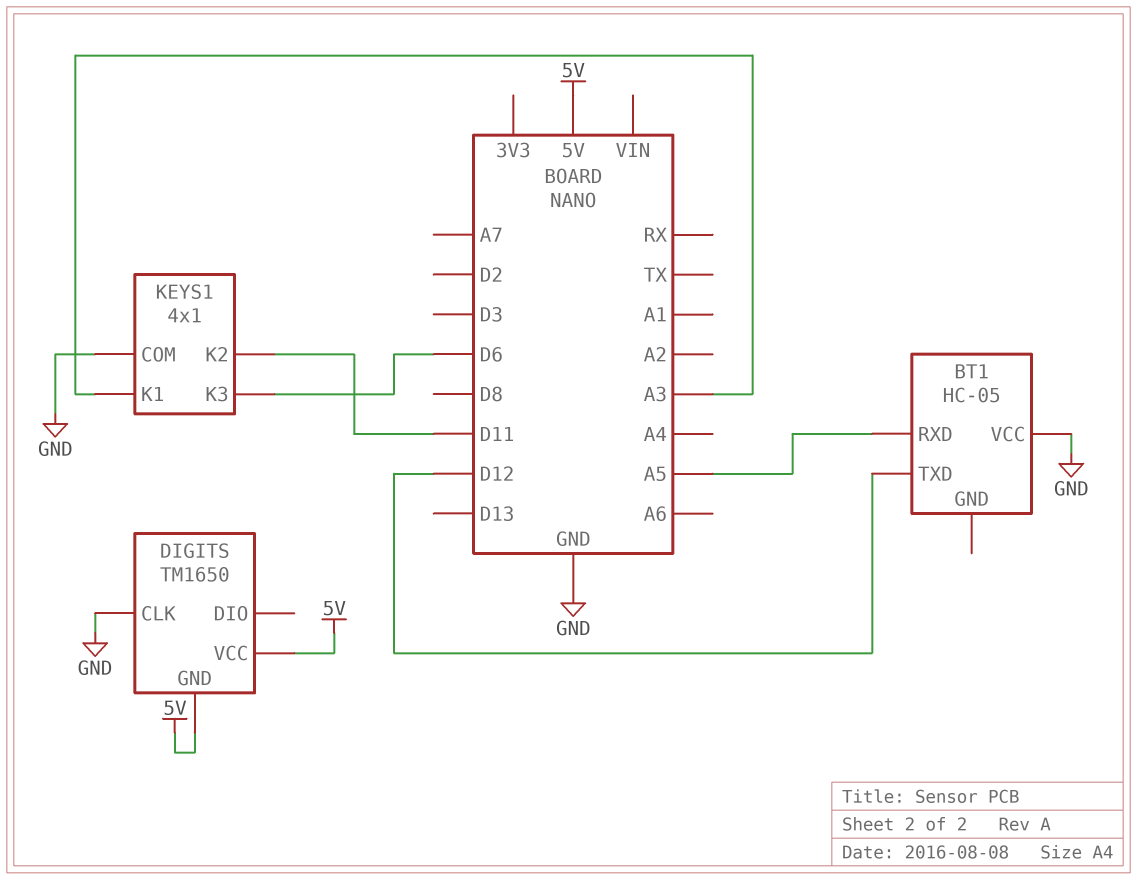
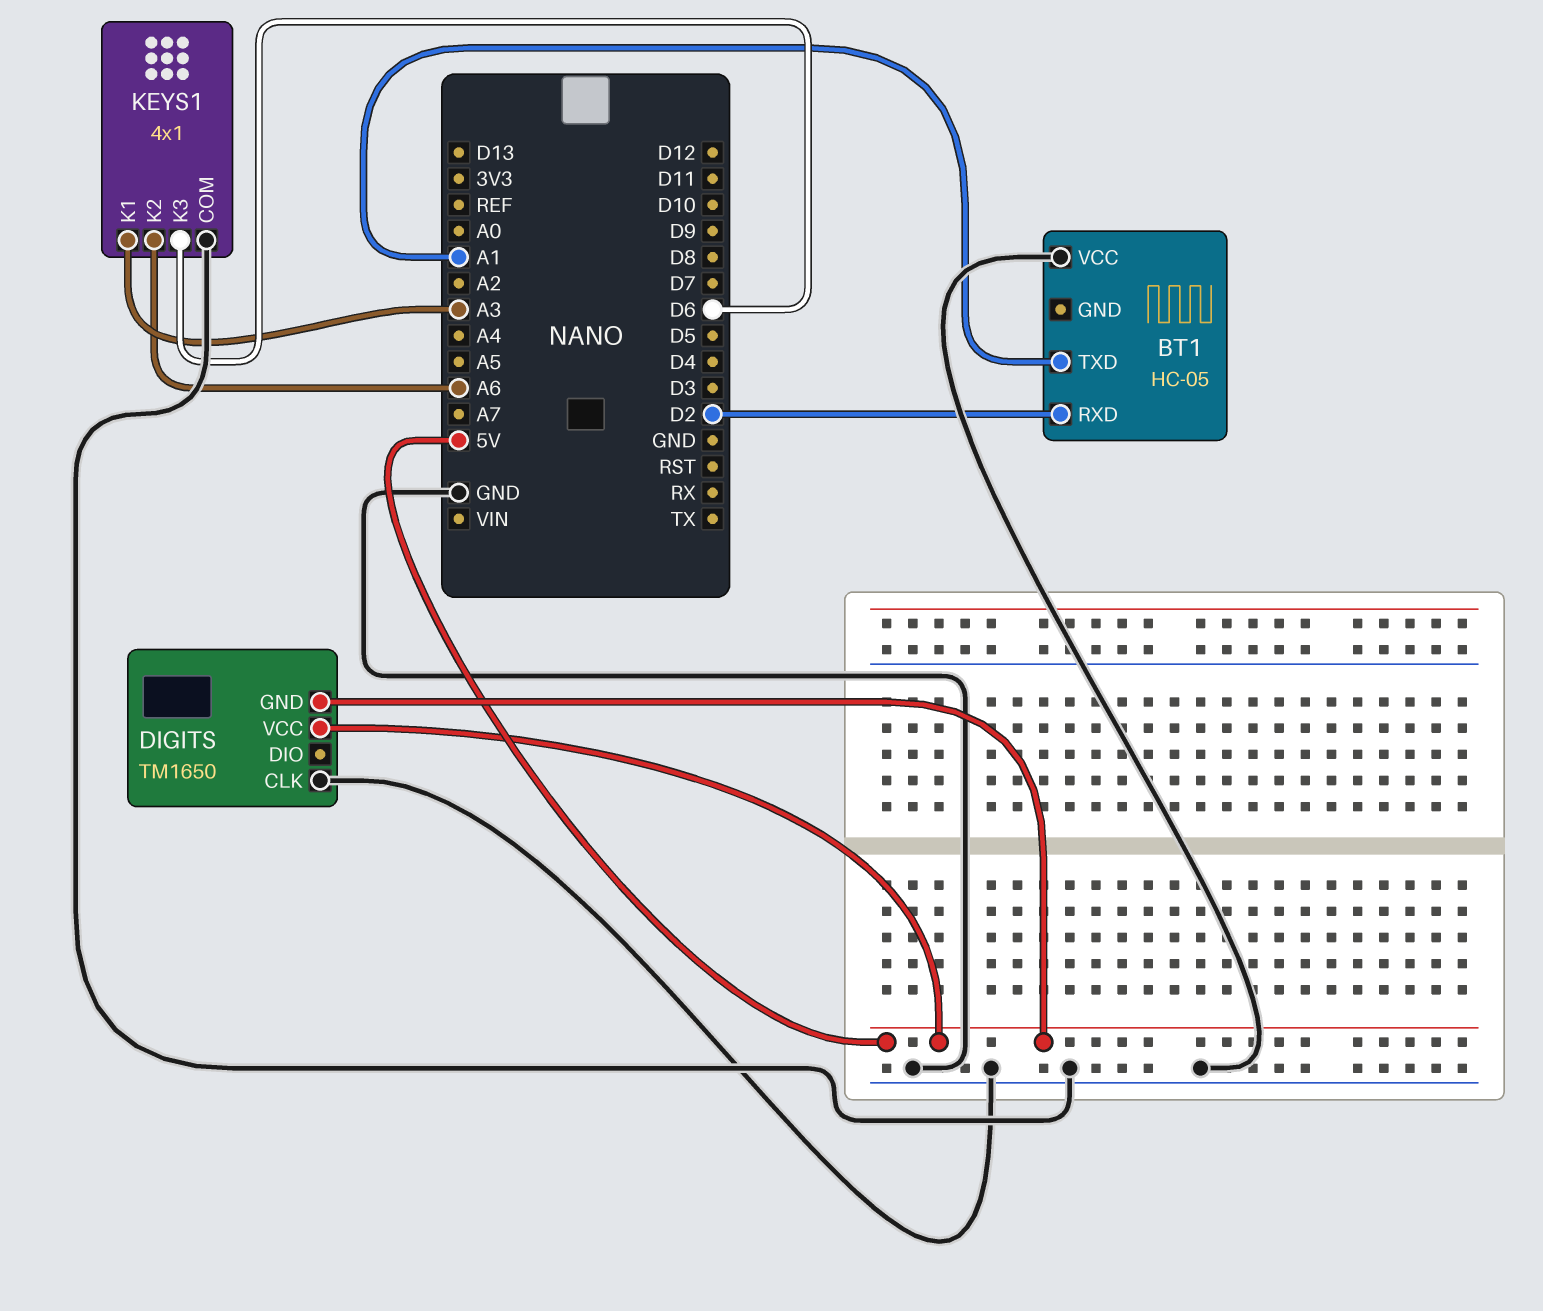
BT1 pin RXD: A5 -> D2
BT1 pin TXD: D12 -> A1
KEYS1 pin K2: D11 -> A6

